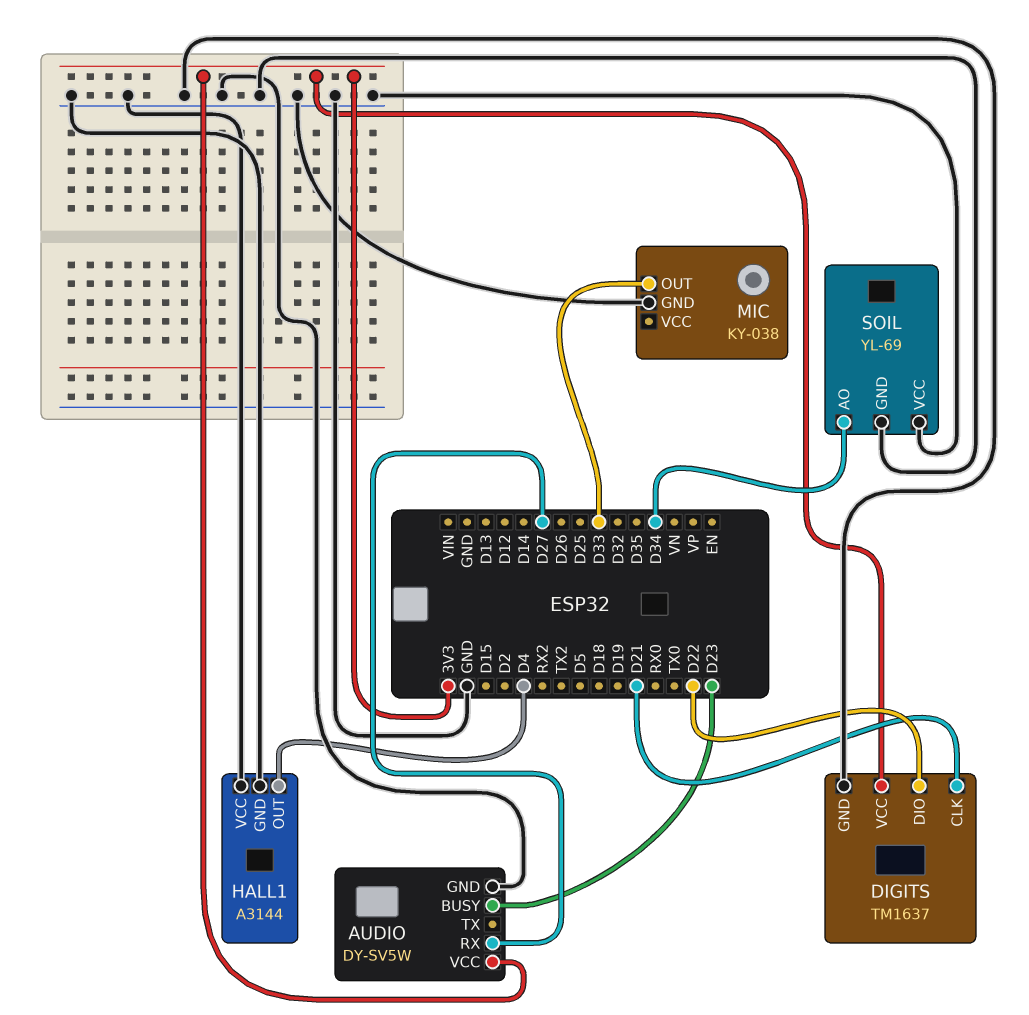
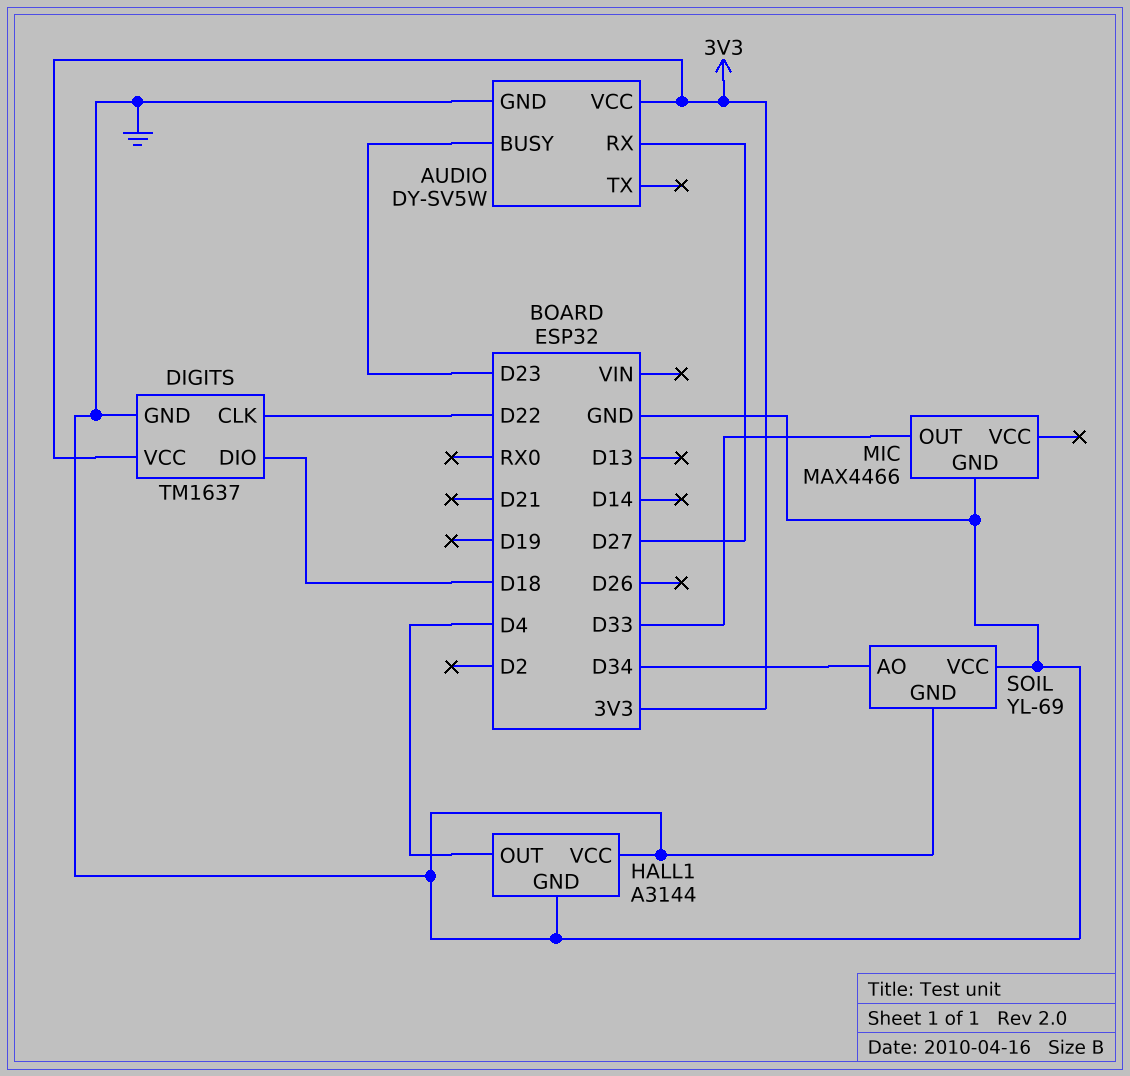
DIGITS pin CLK: D21 -> D22
DIGITS pin DIO: D22 -> D18
MIC: KY-038 -> MAX4466

